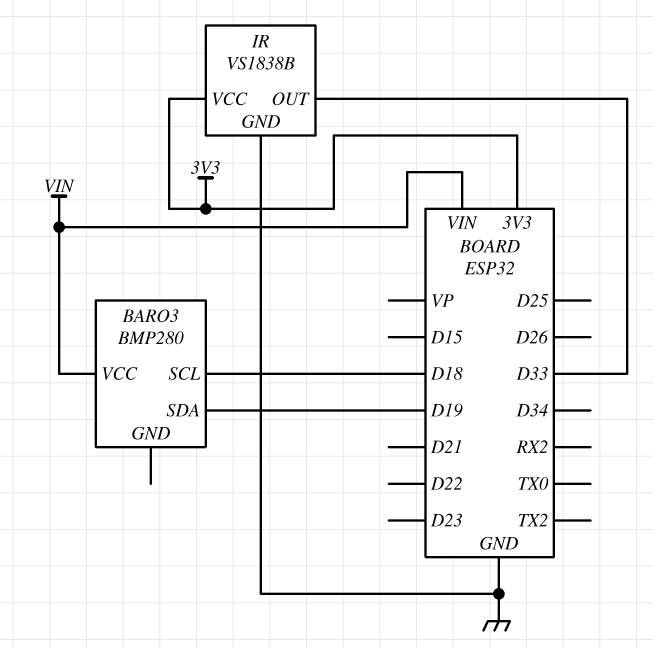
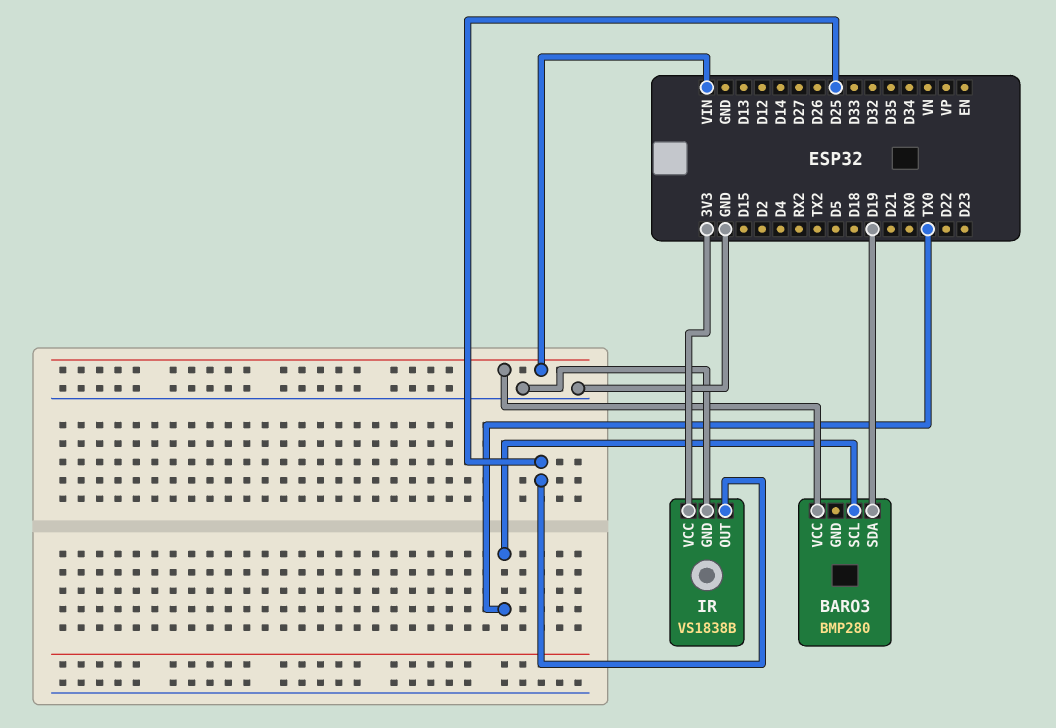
BARO3 pin SCL: D18 -> TX0
IR pin OUT: D33 -> D25

